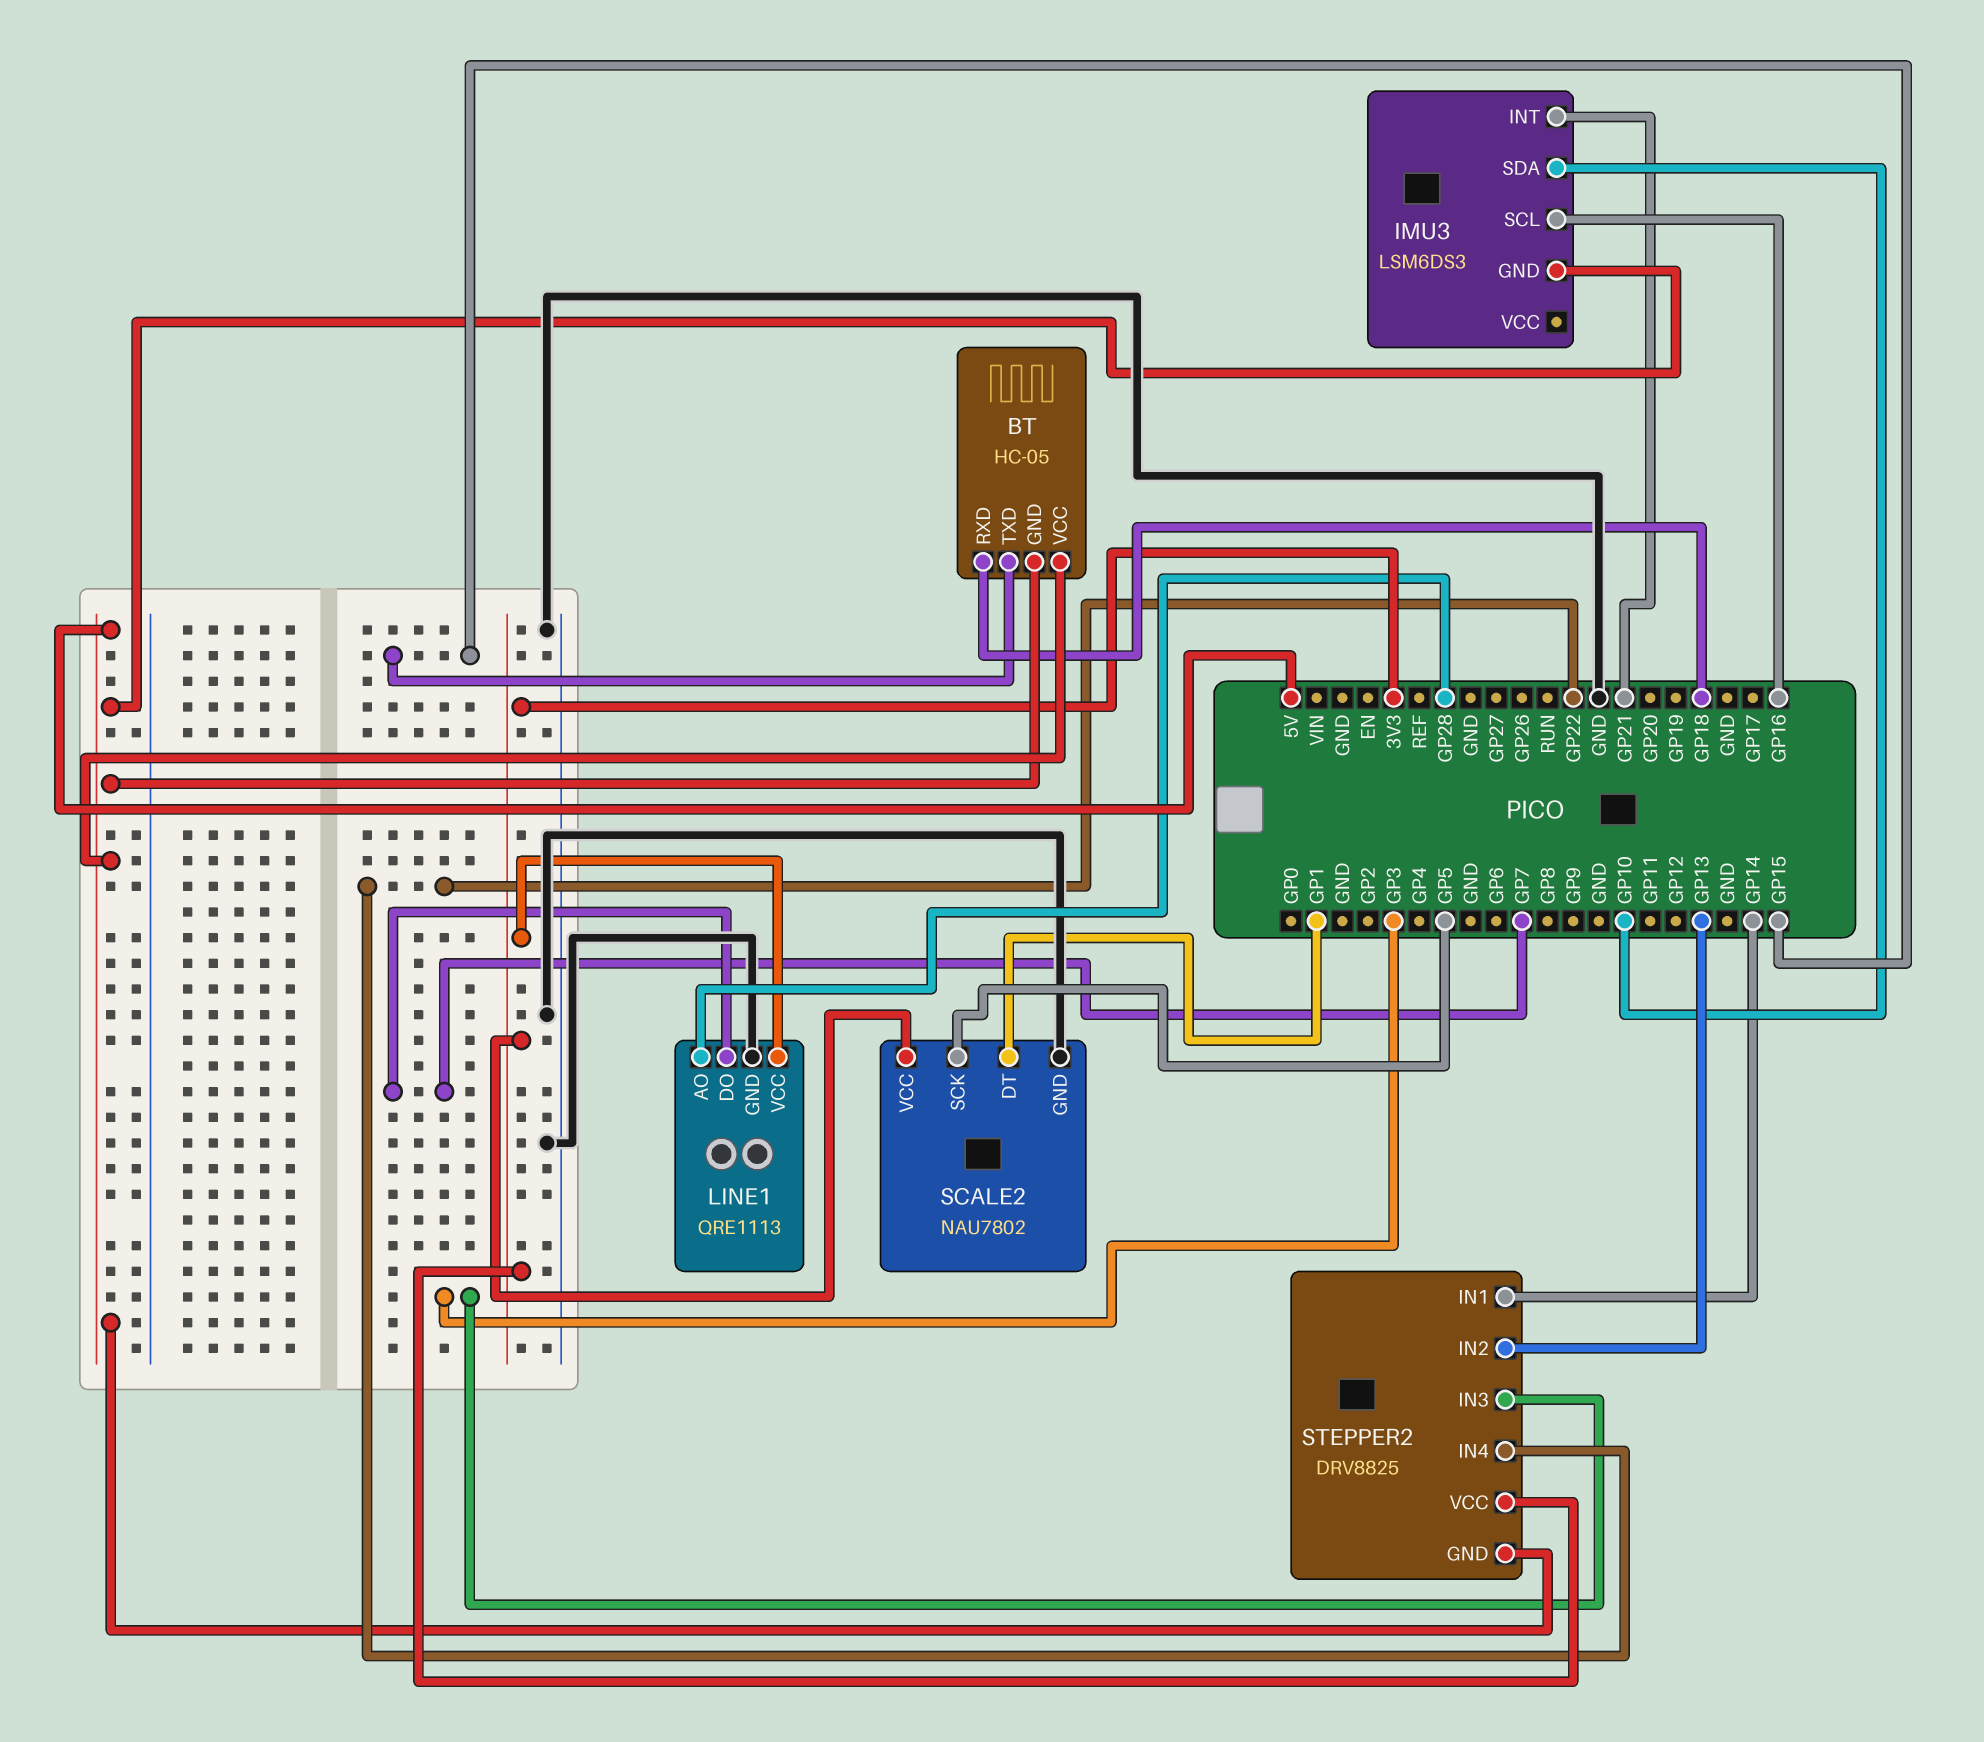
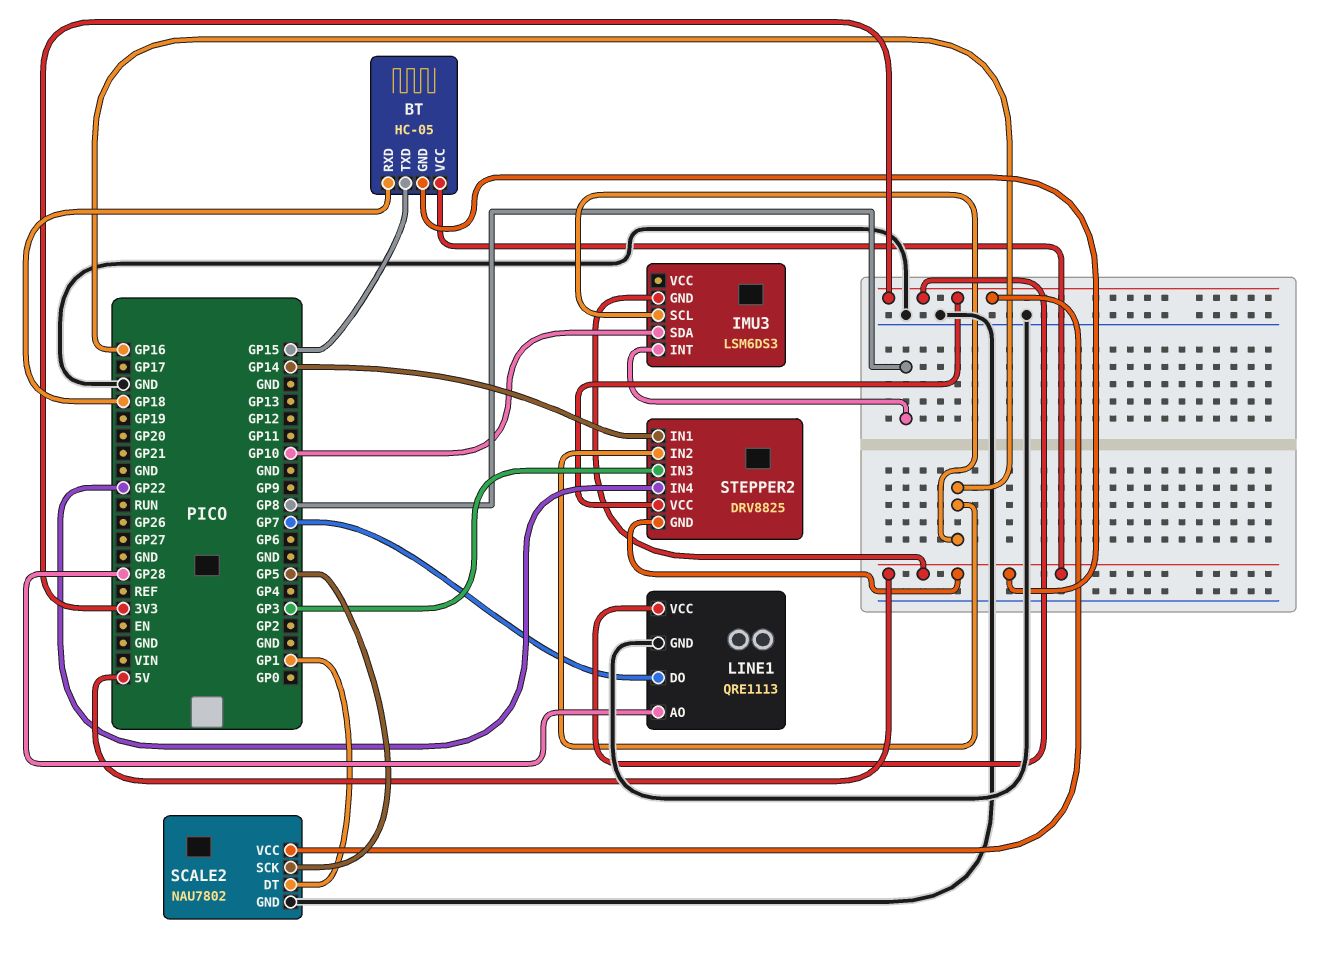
IMU3 pin INT: GP21 -> GP8
STEPPER2 pin IN2: GP13 -> GP16

